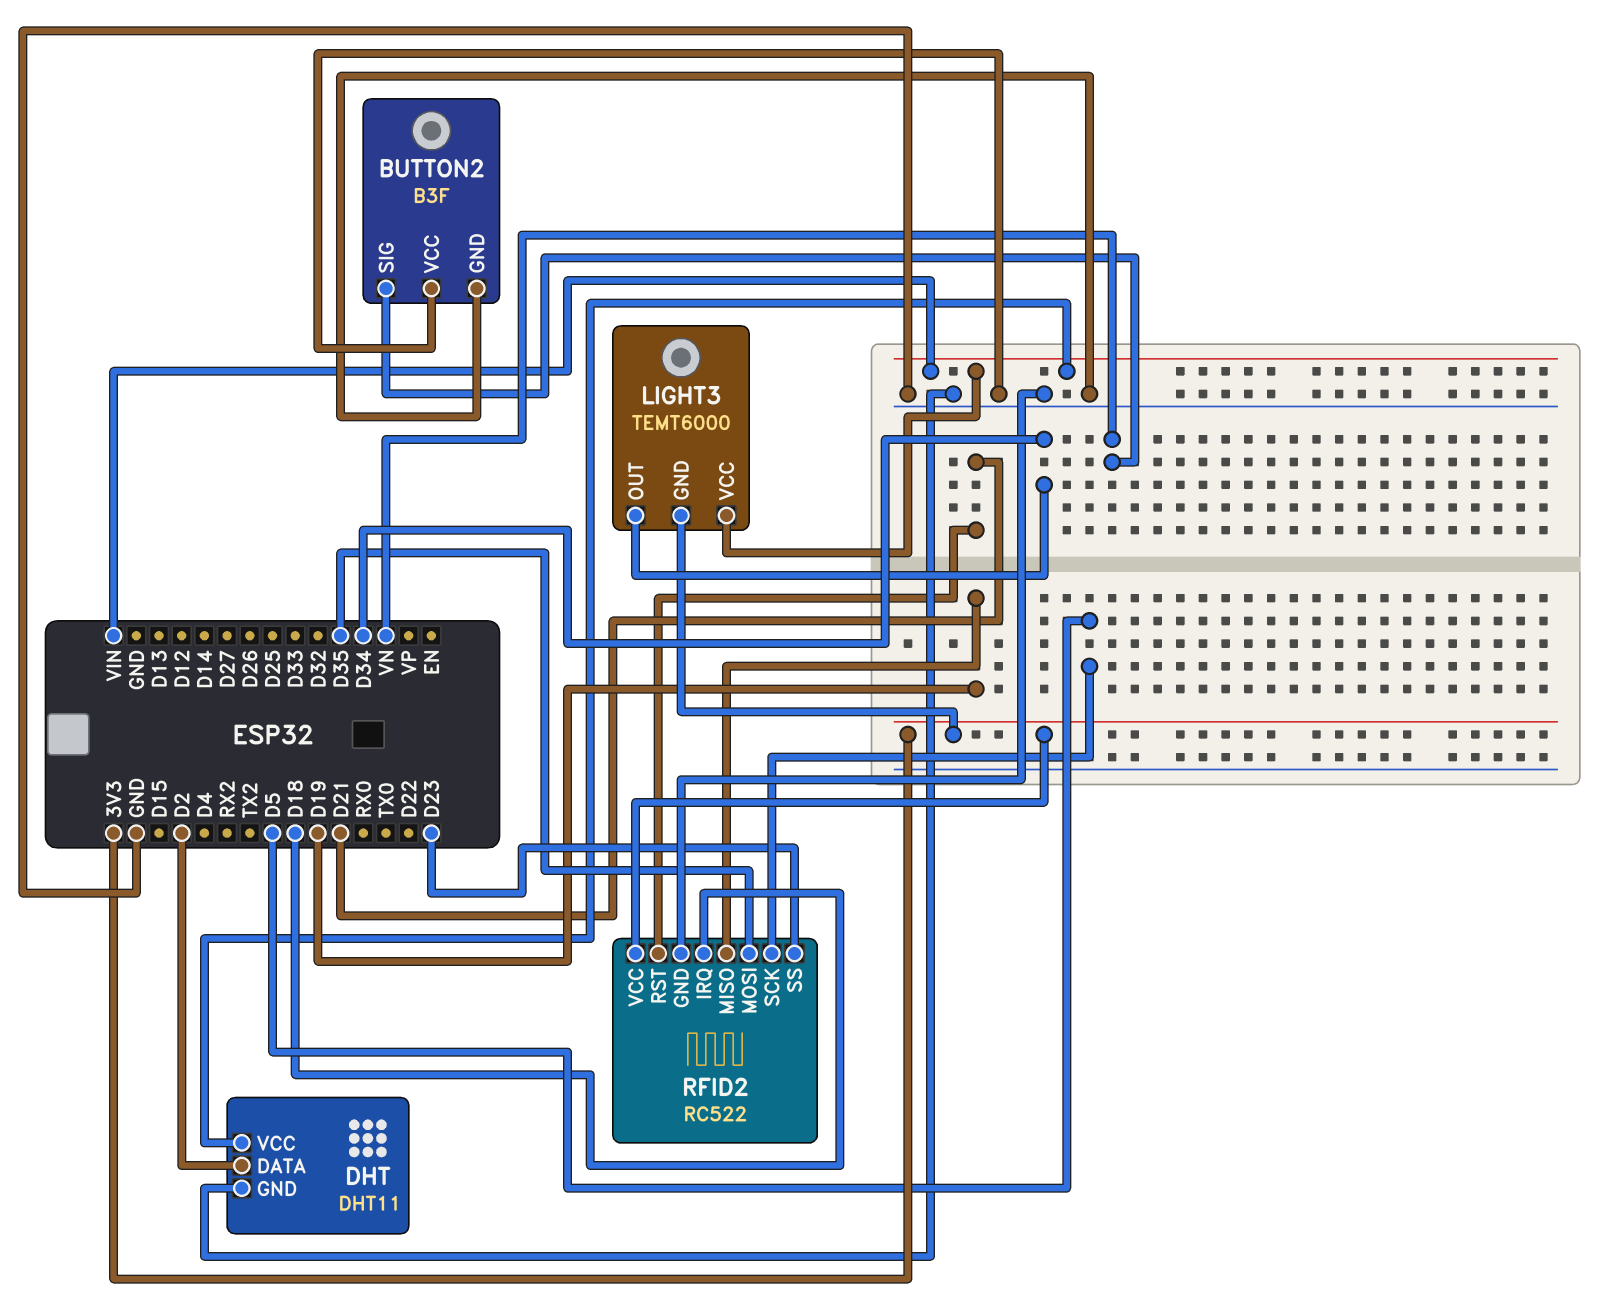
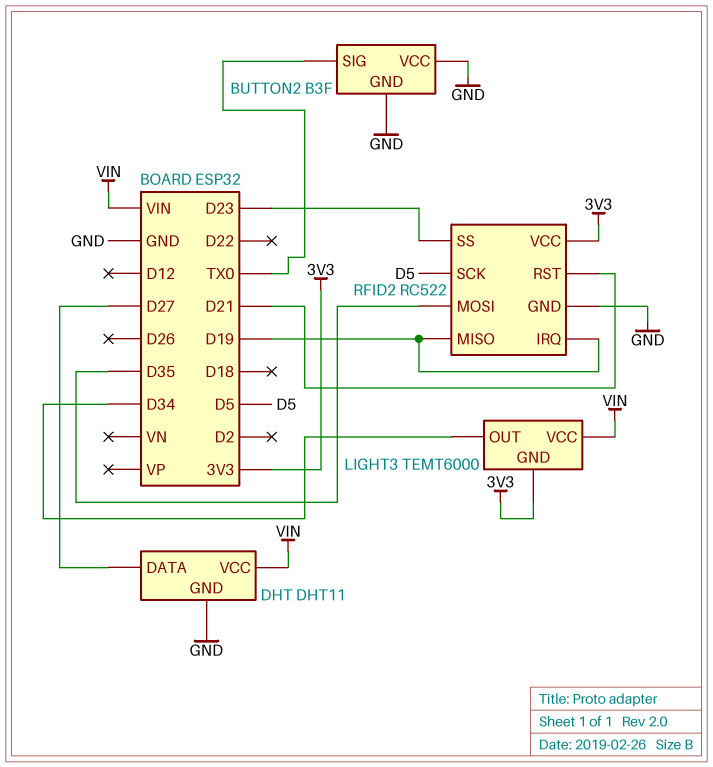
BUTTON2 pin SIG: VN -> TX0
DHT pin DATA: D2 -> D27
RFID2 pin IRQ: D18 -> D19

